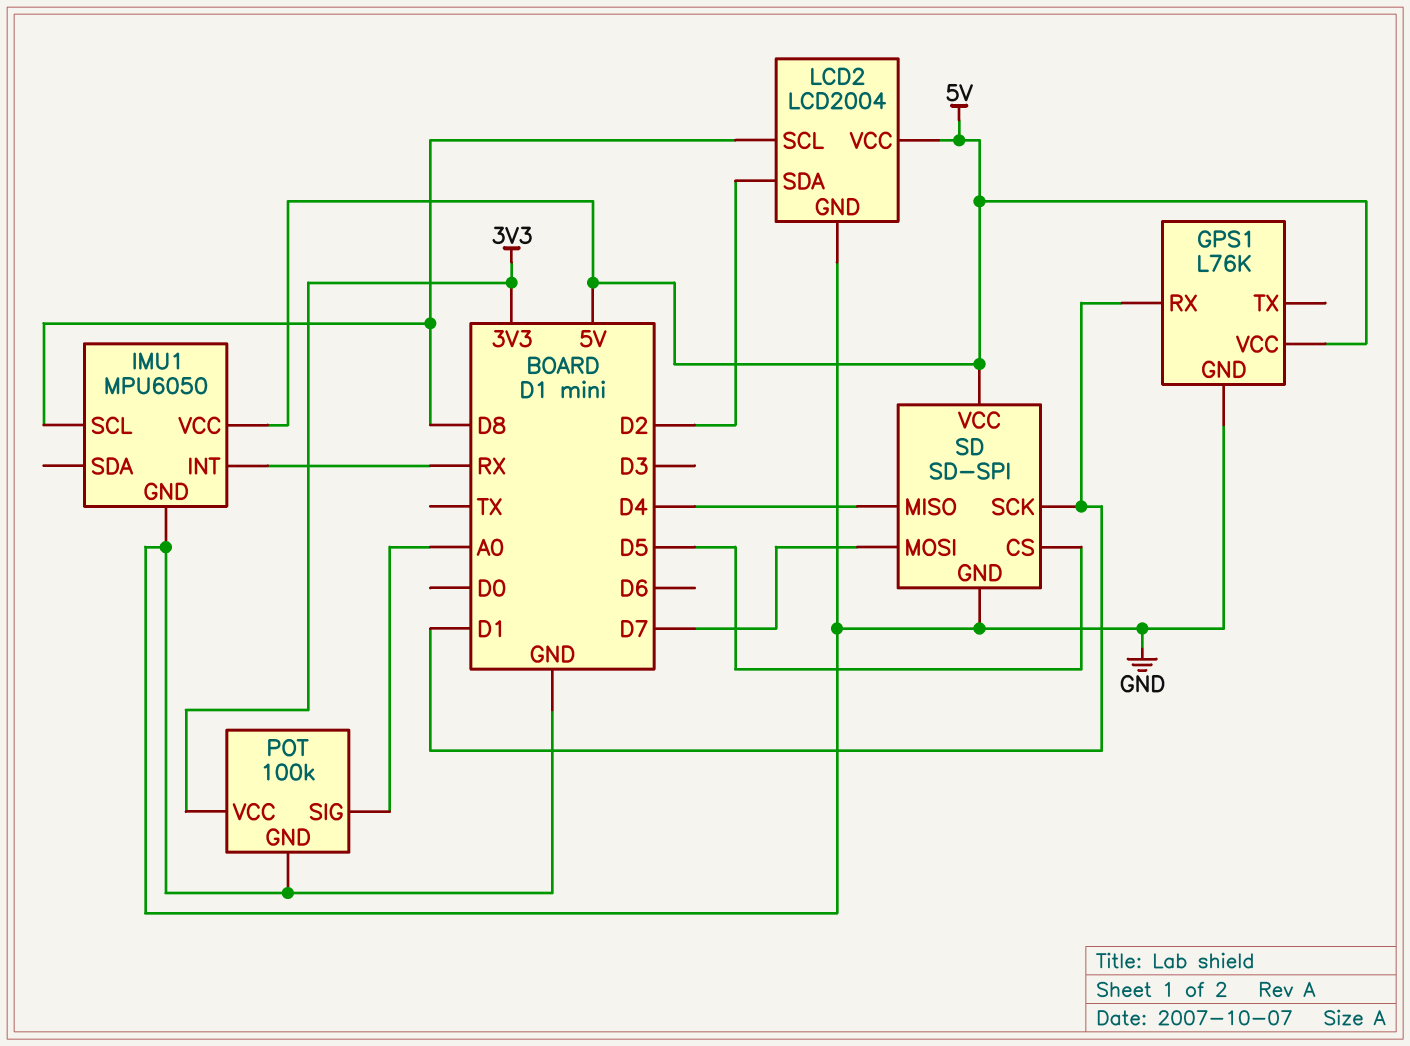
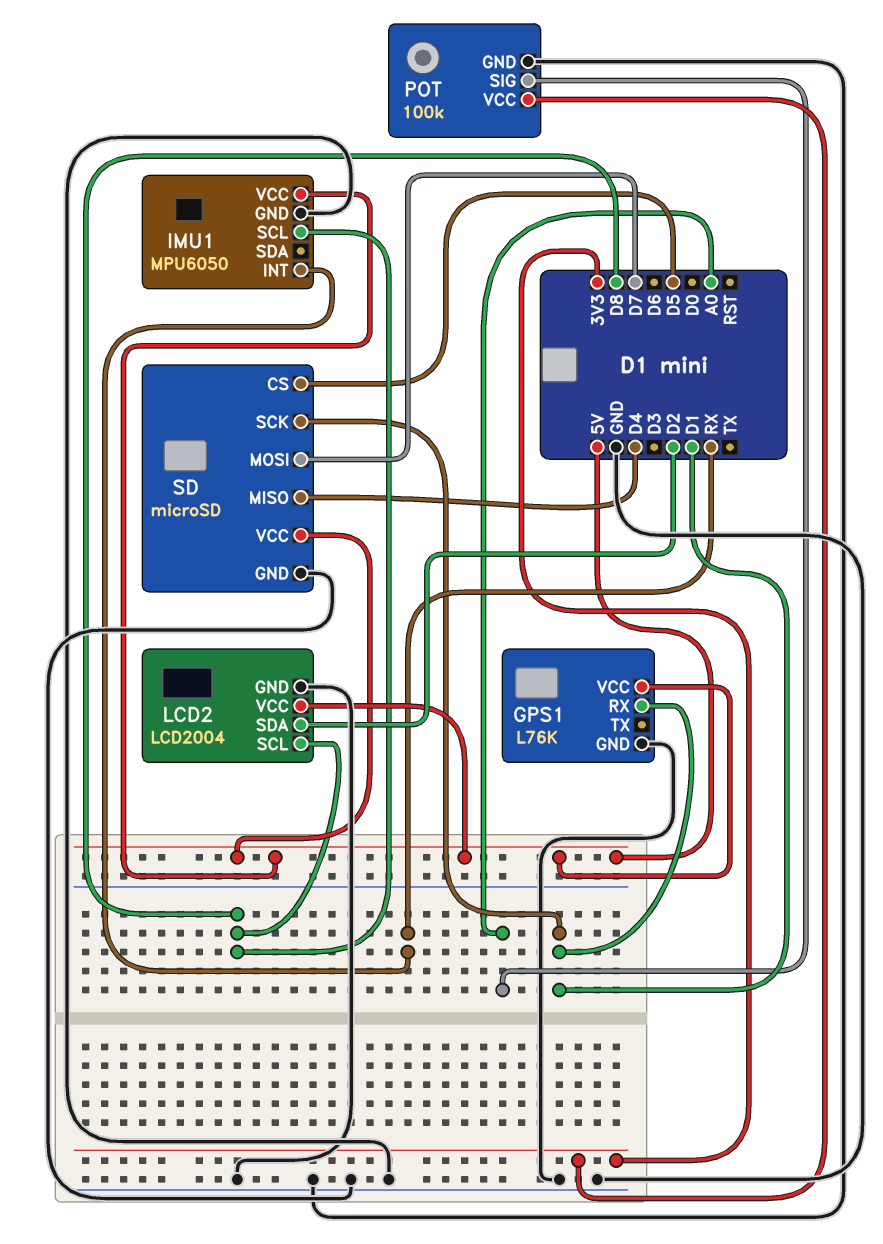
SD: SD-SPI -> microSD

